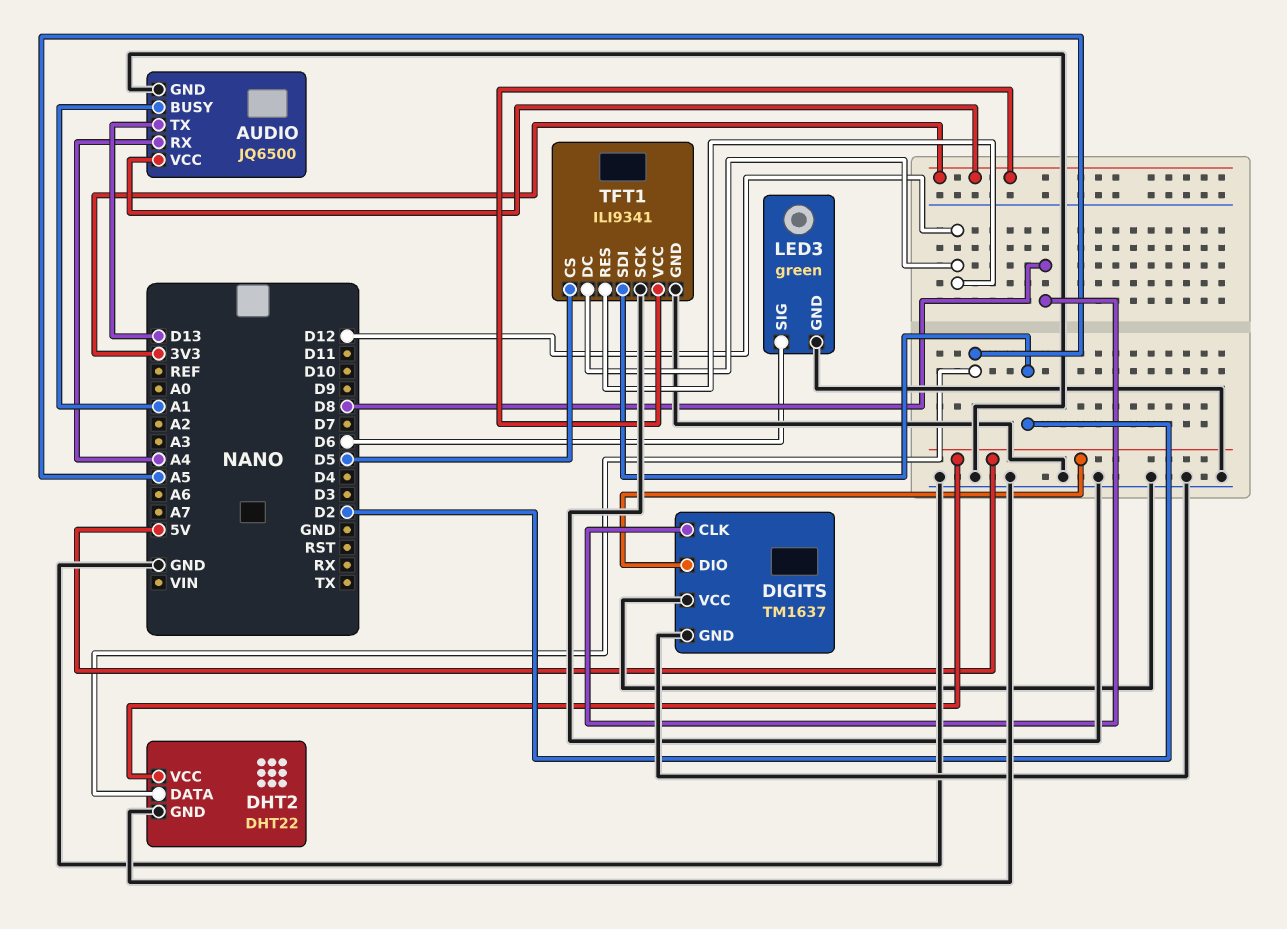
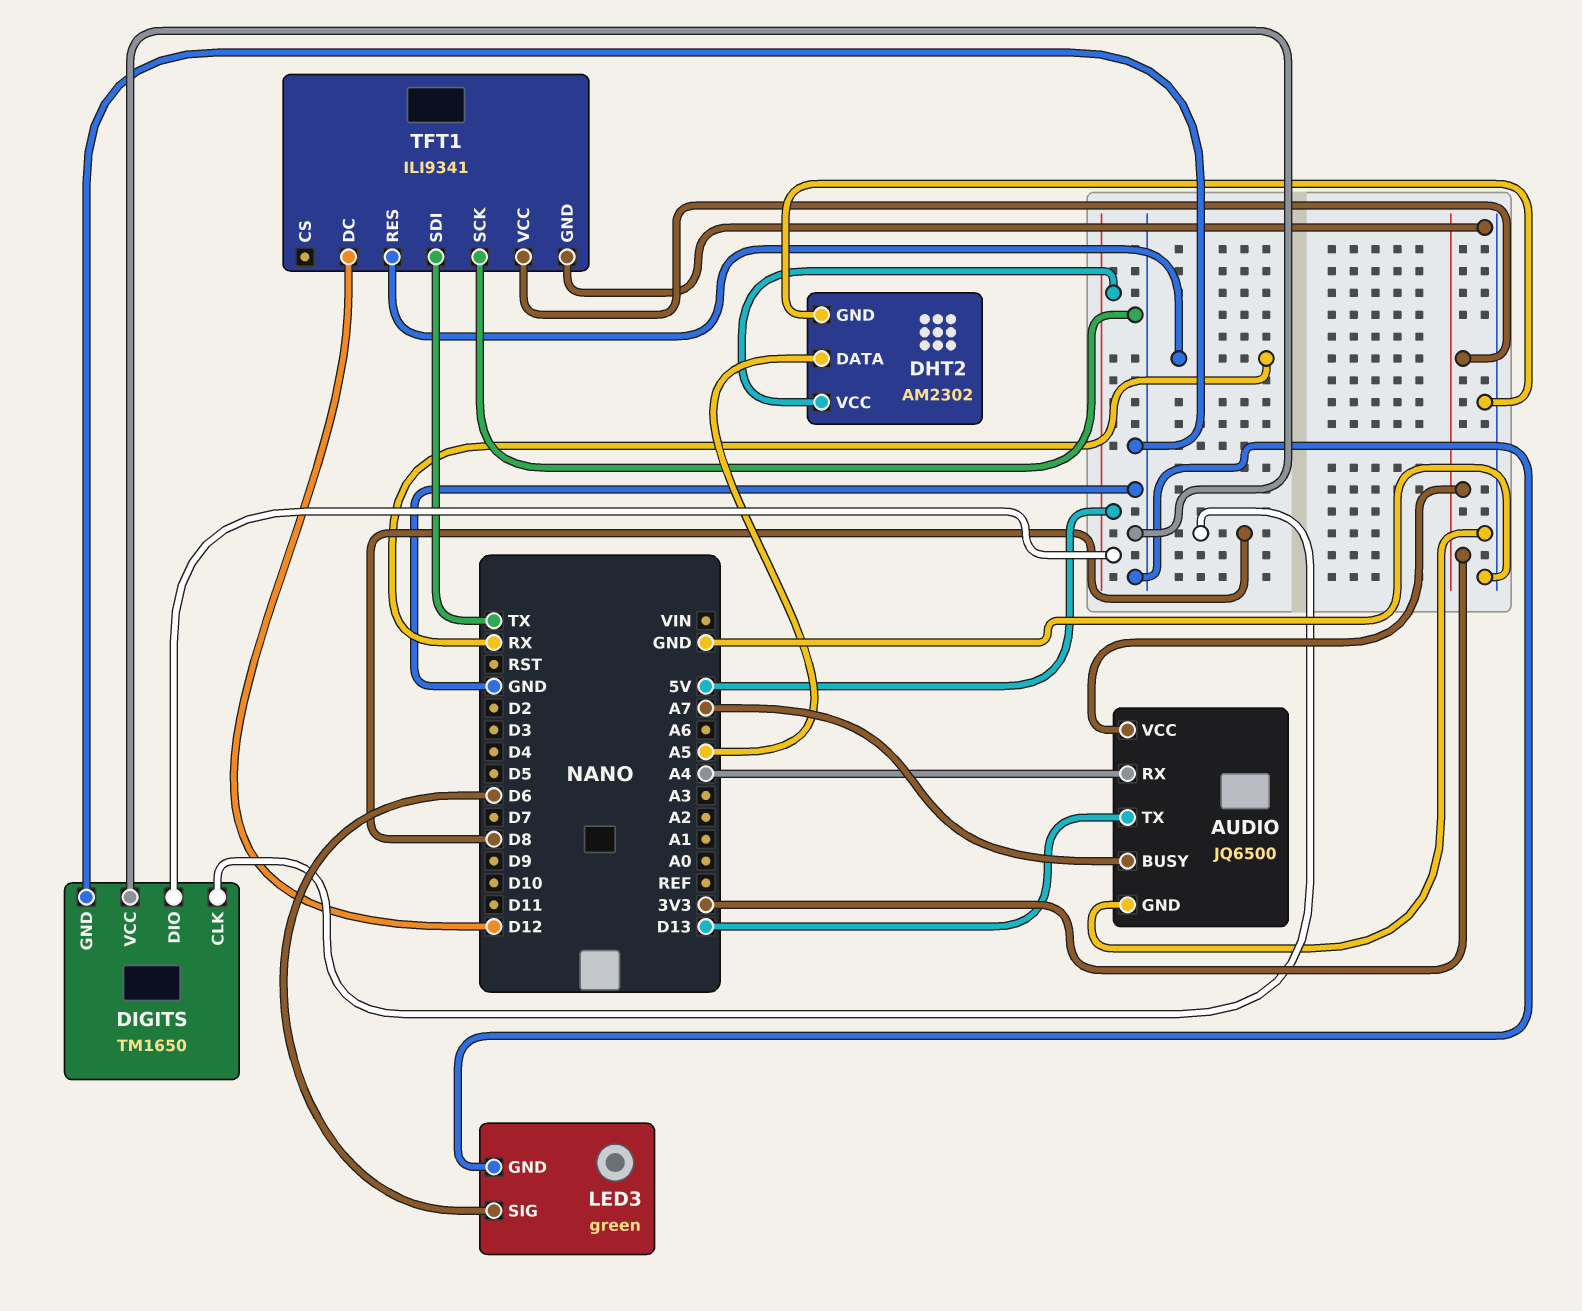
AUDIO pin BUSY: A1 -> A7
DHT2: DHT22 -> AM2302
DIGITS: TM1637 -> TM1650
TFT1 pin CS: D5 -> none
TFT1 pin RES: D12 -> RX
TFT1 pin SDI: D2 -> TX

